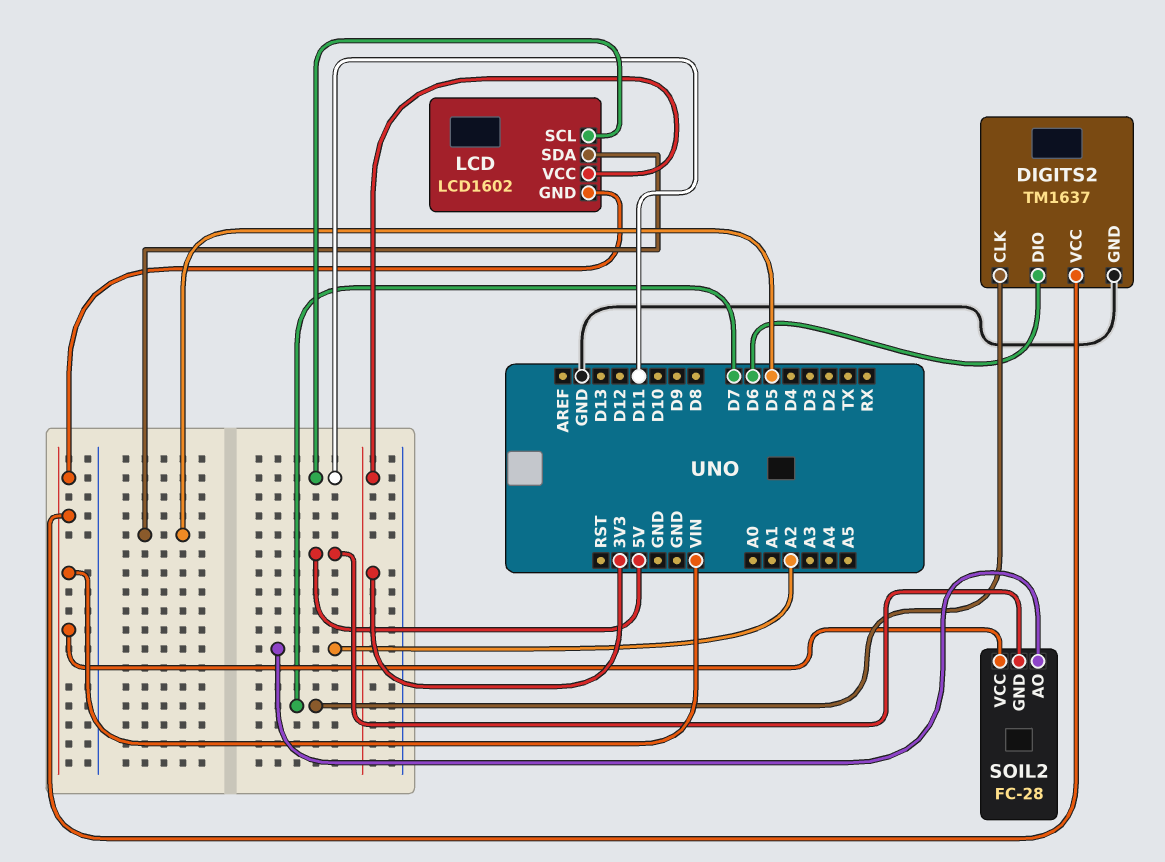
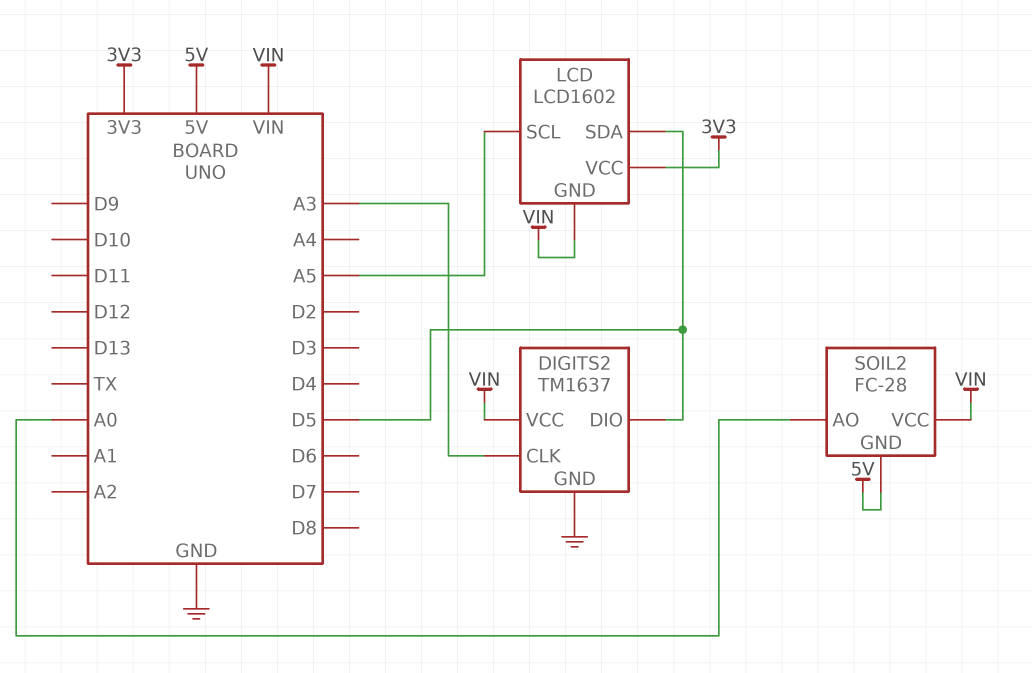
DIGITS2 pin CLK: D7 -> A3
DIGITS2 pin DIO: D6 -> D5
LCD pin SCL: D11 -> A5
SOIL2 pin AO: A2 -> A0

